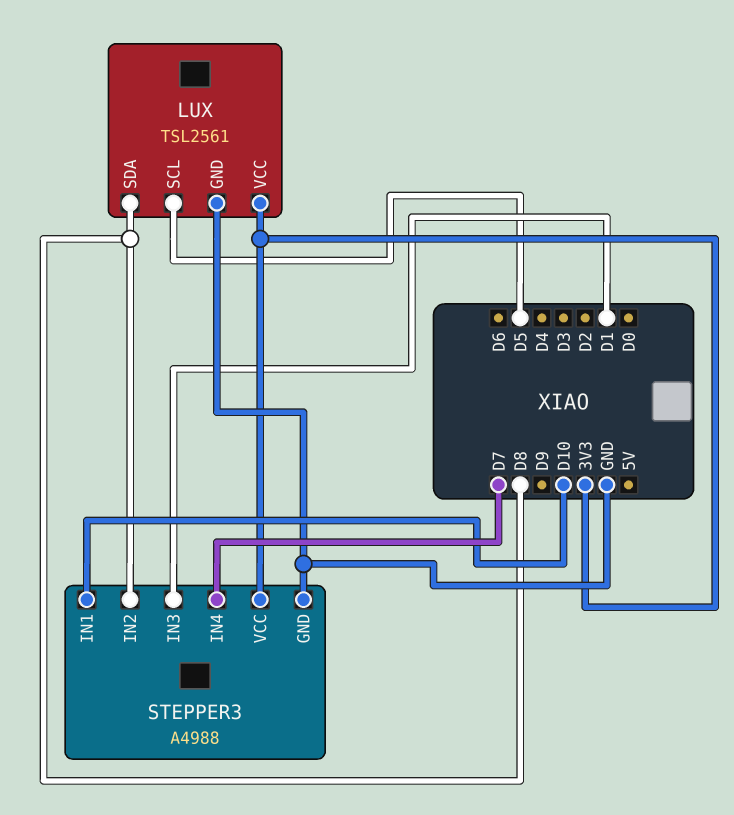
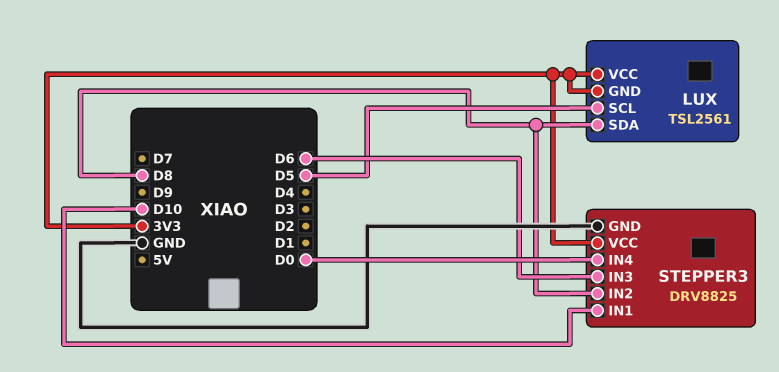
LUX pin GND: GND -> 3V3
STEPPER3: A4988 -> DRV8825
STEPPER3 pin IN3: D1 -> D6
STEPPER3 pin IN4: D7 -> D0

